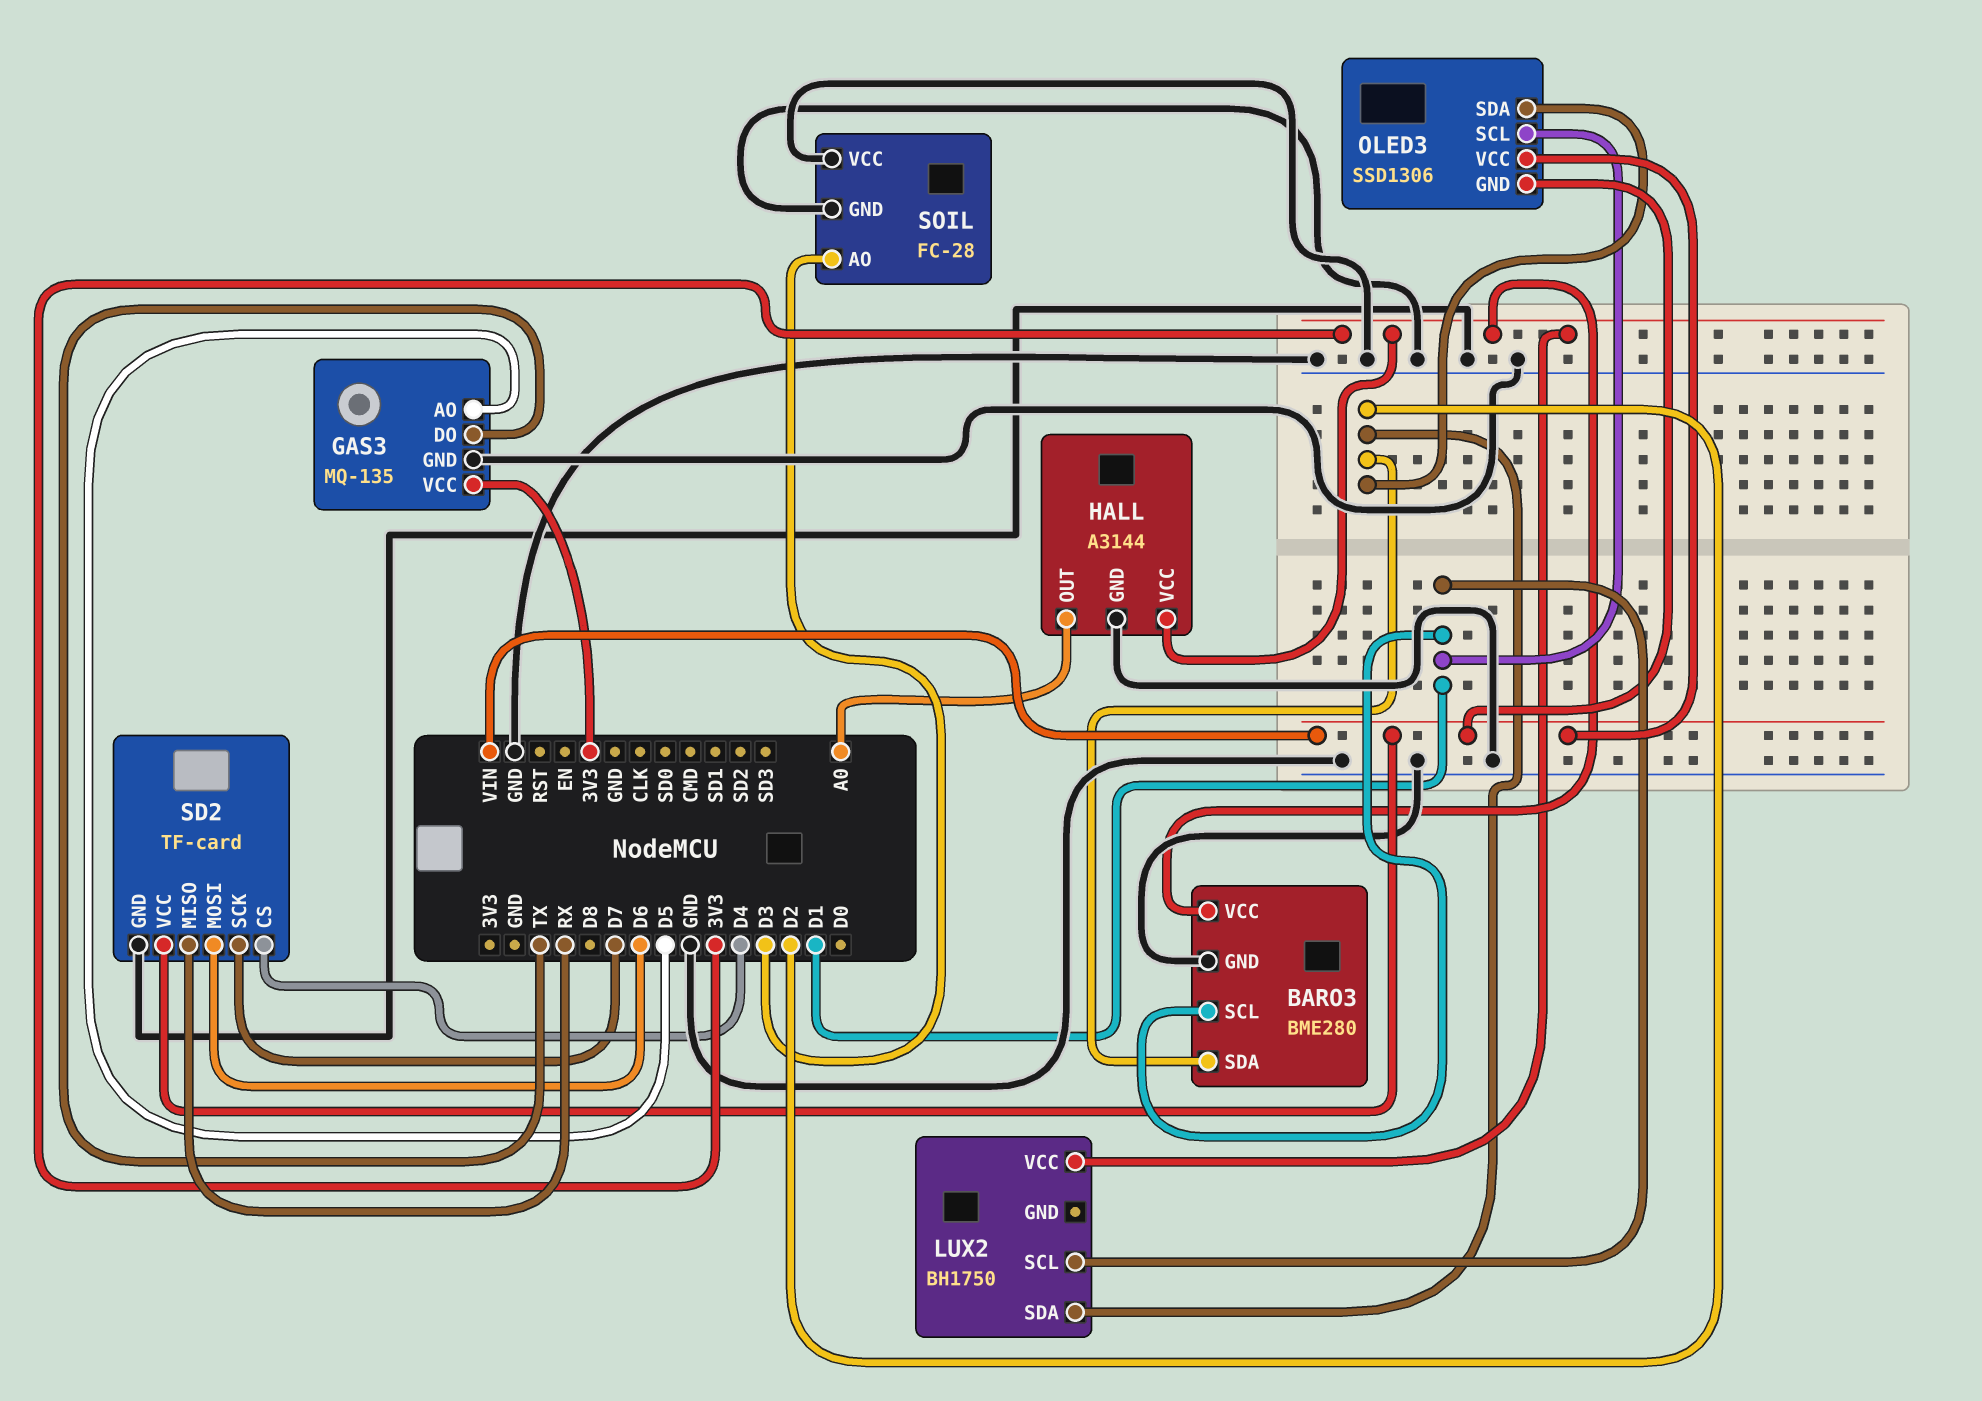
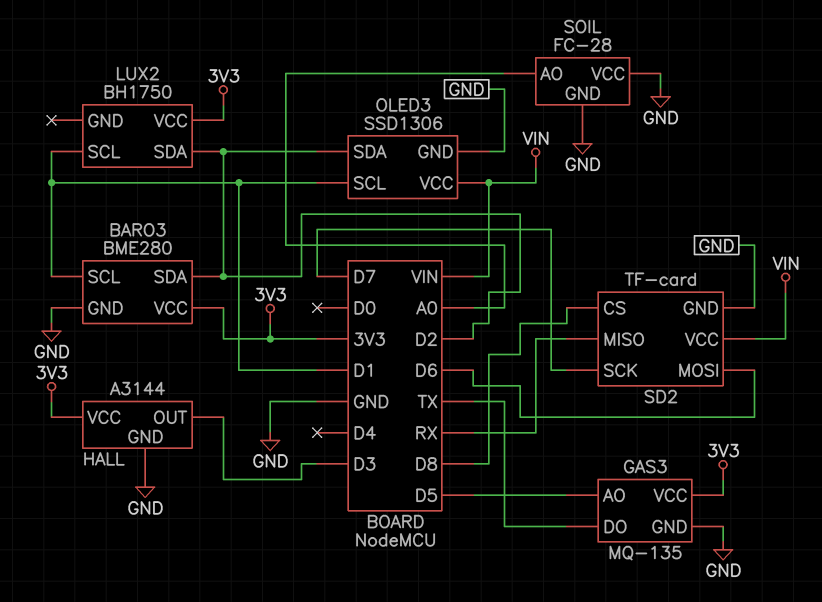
HALL pin OUT: A0 -> D3
OLED3 pin GND: VIN -> GND
SD2 pin CS: D4 -> D8
SOIL pin AO: D3 -> A0

